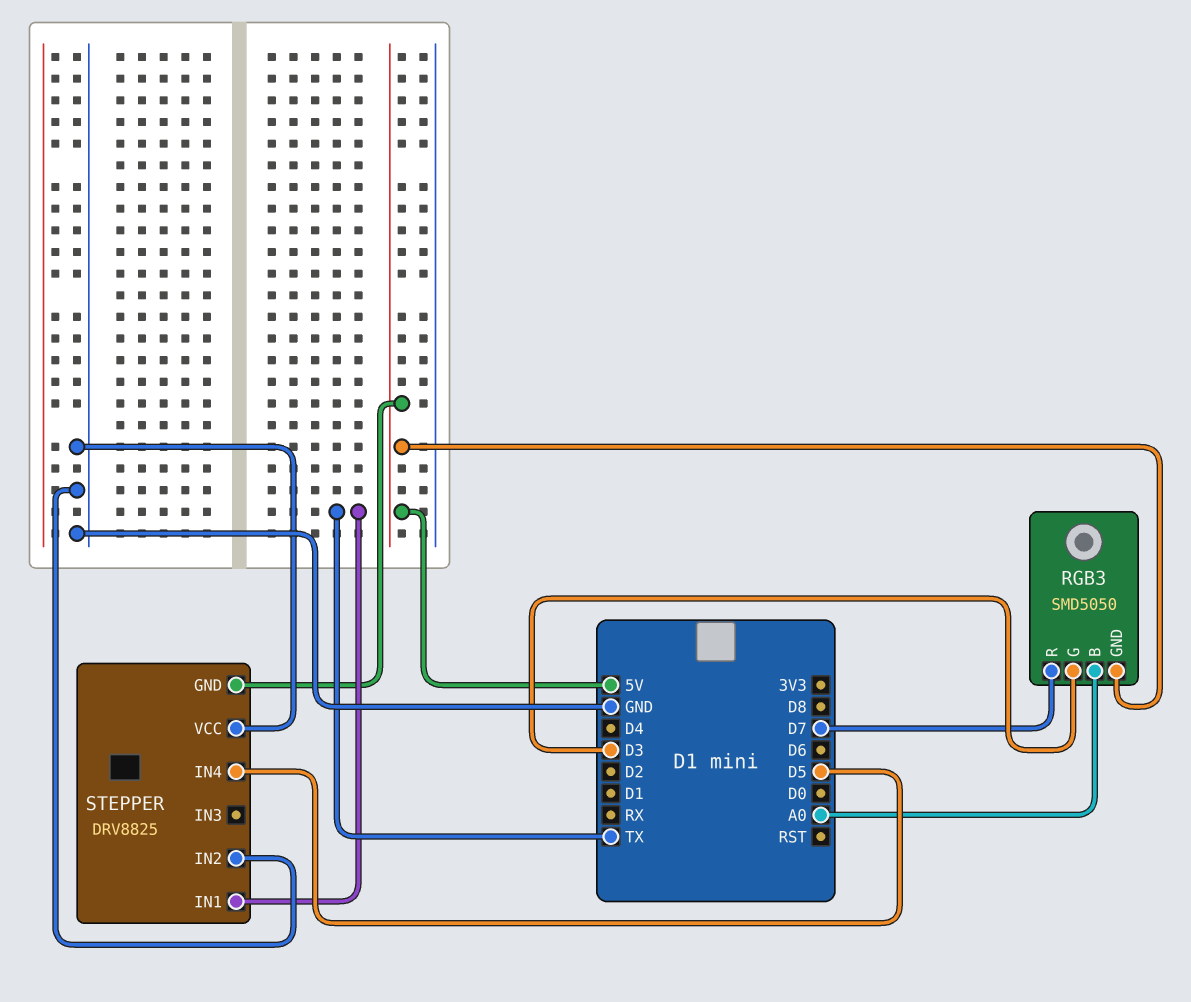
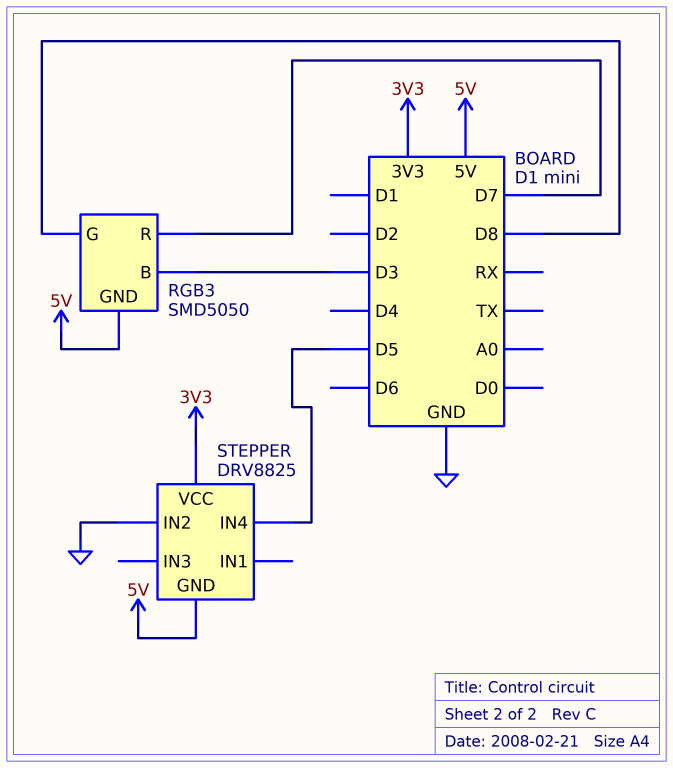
RGB3 pin B: A0 -> D3
RGB3 pin G: D3 -> D8
STEPPER pin IN1: TX -> none
STEPPER pin VCC: GND -> 3V3

